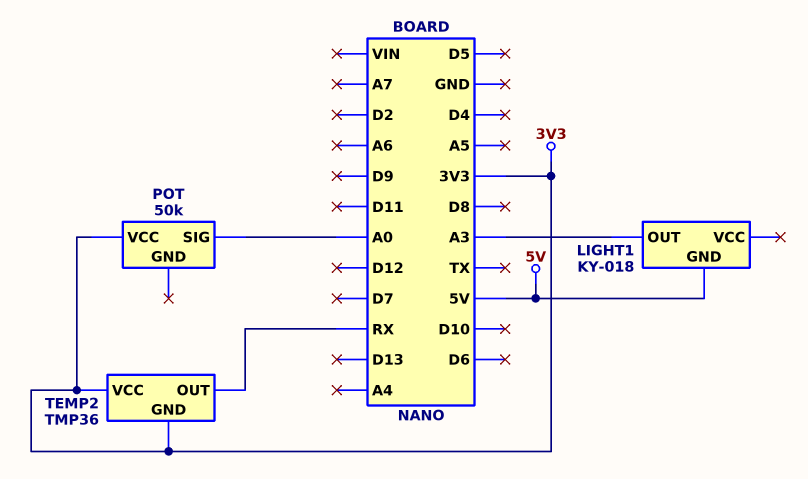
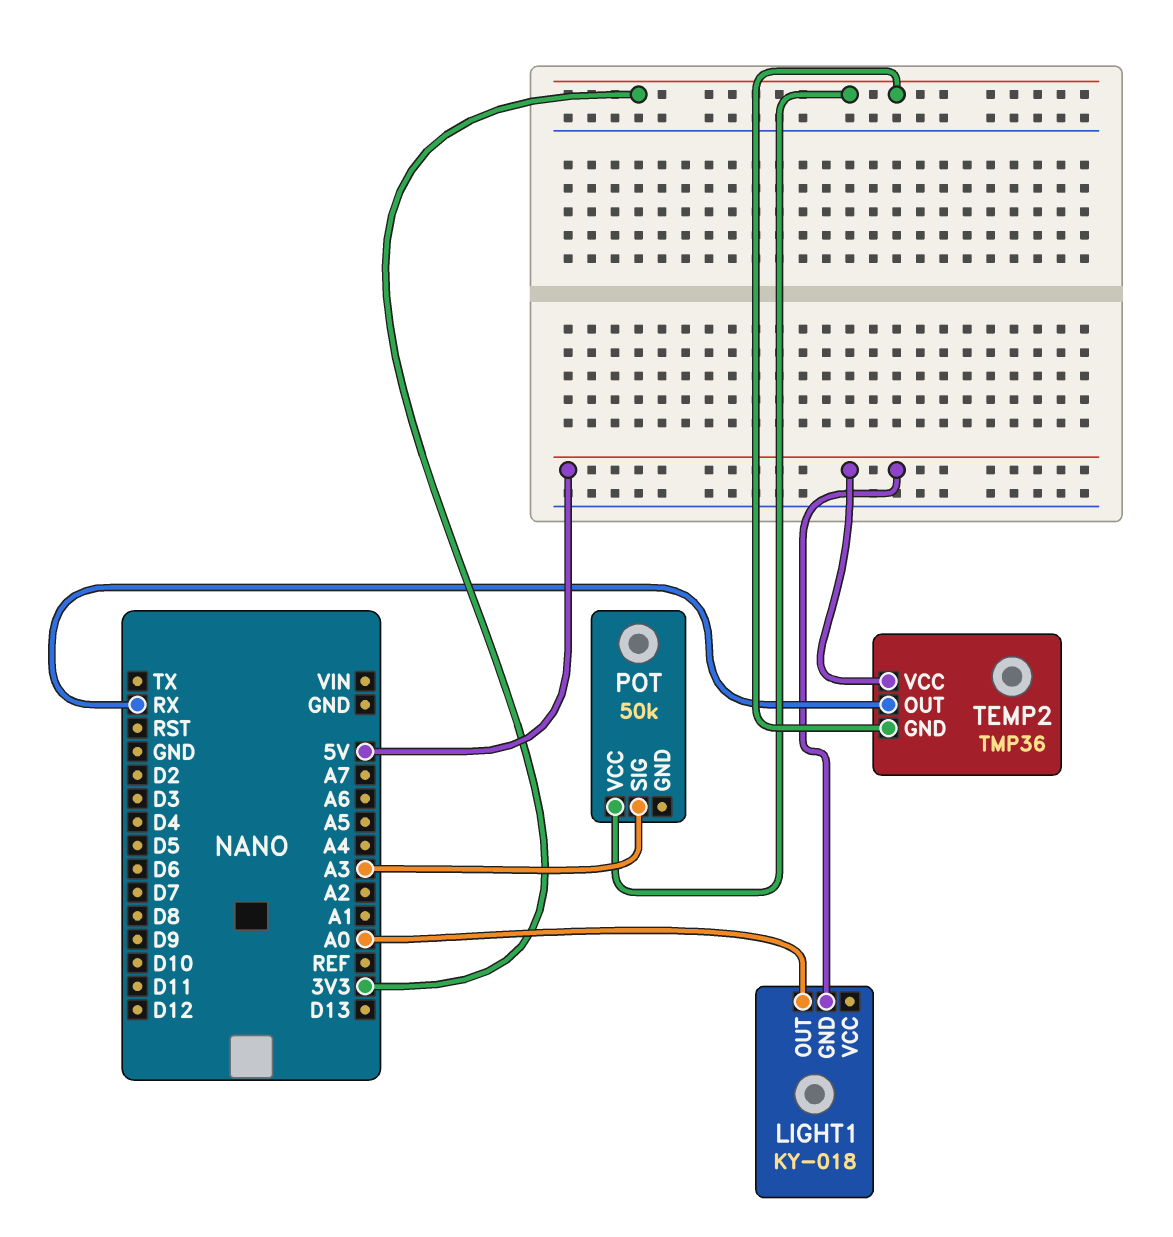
LIGHT1 pin OUT: A3 -> A0
POT pin SIG: A0 -> A3
TEMP2 pin VCC: 3V3 -> 5V

